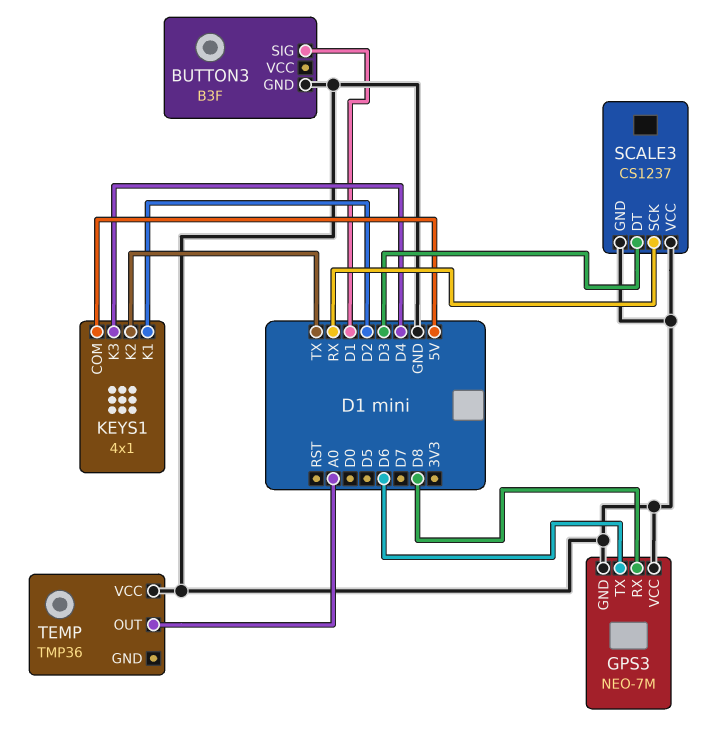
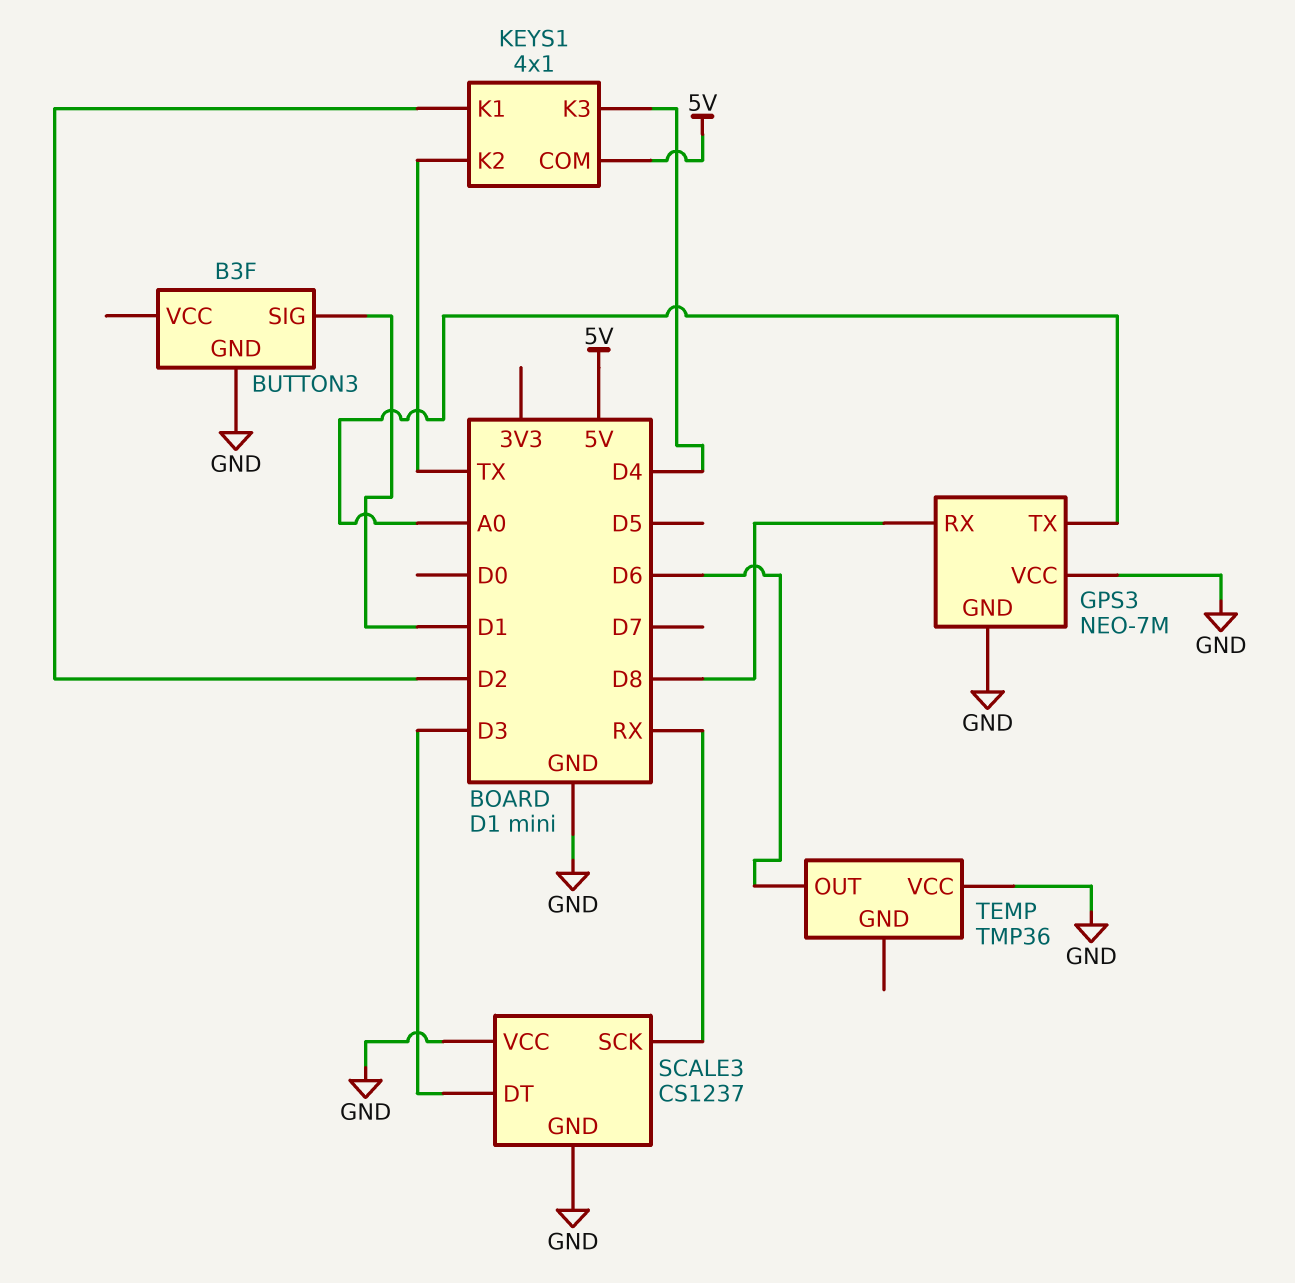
GPS3 pin TX: D6 -> A0
TEMP pin OUT: A0 -> D6

